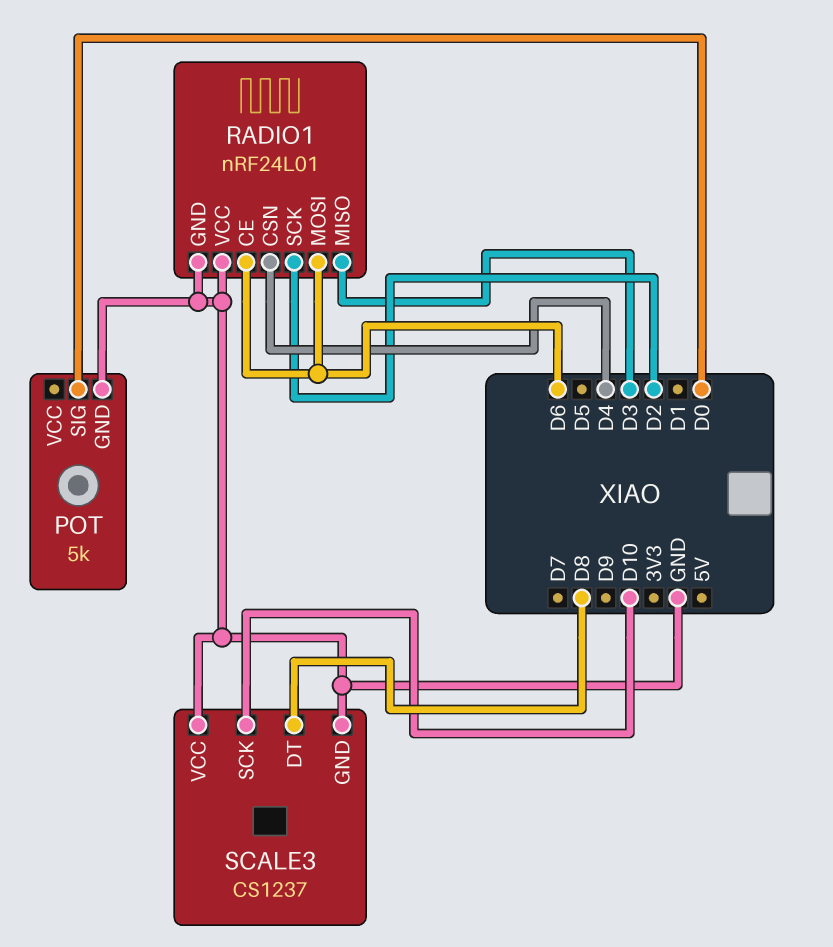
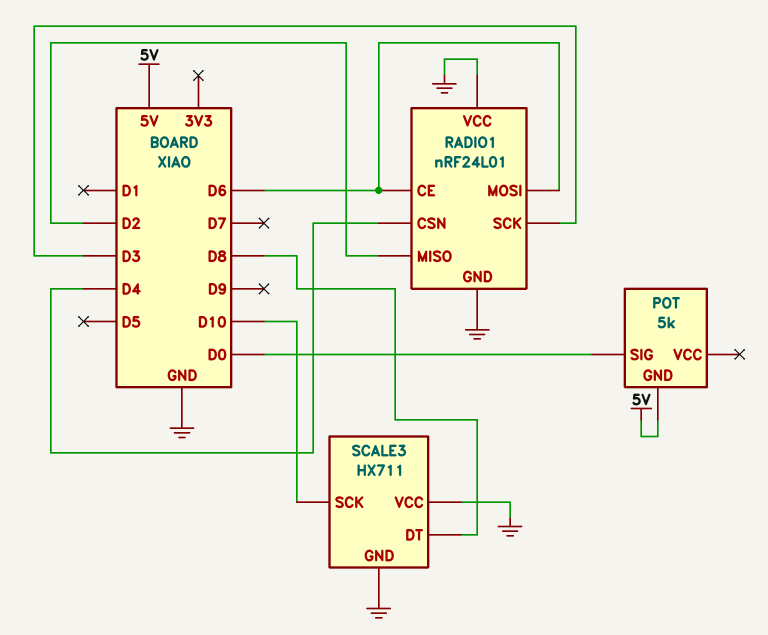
POT pin GND: GND -> 5V
RADIO1 pin MISO: D3 -> D2
RADIO1 pin SCK: D2 -> D3
SCALE3: CS1237 -> HX711

